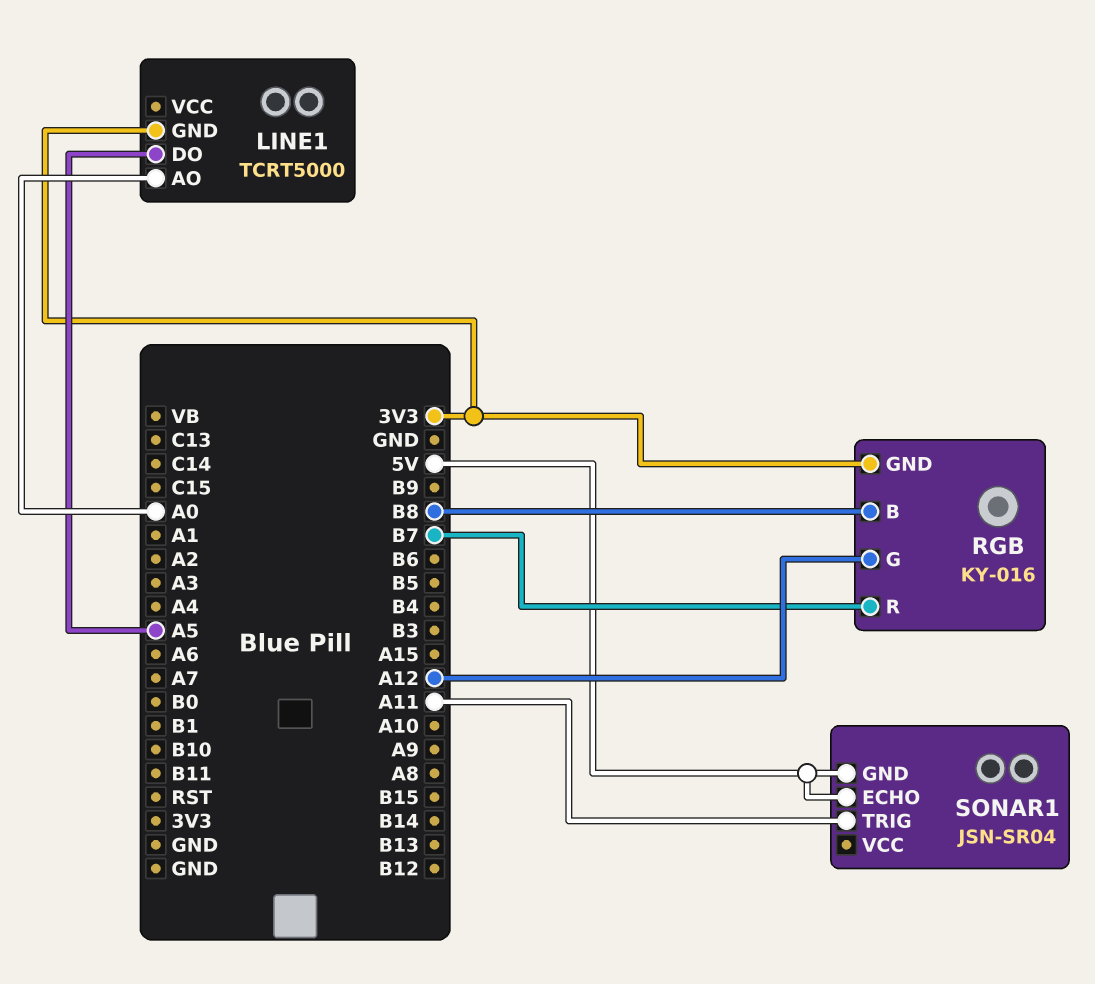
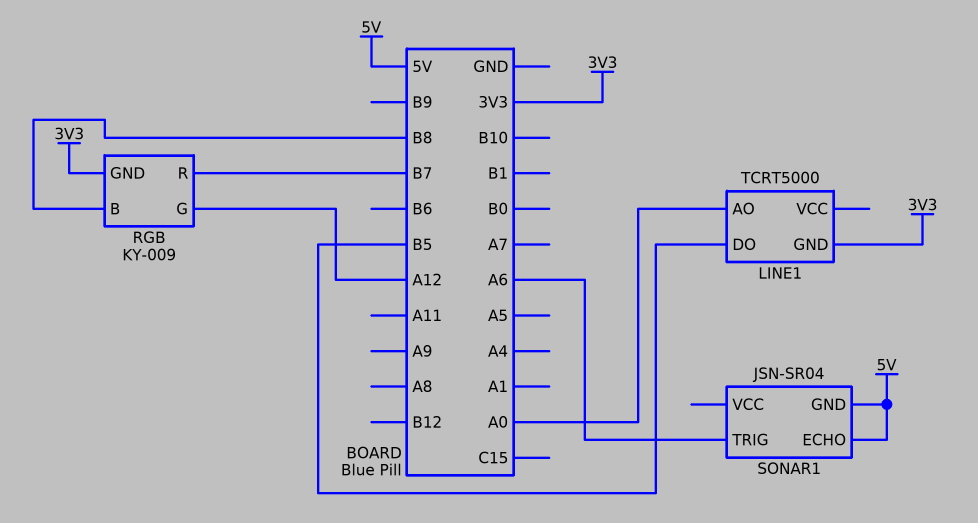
LINE1 pin DO: A5 -> B5
RGB: KY-016 -> KY-009
SONAR1 pin TRIG: A11 -> A6

